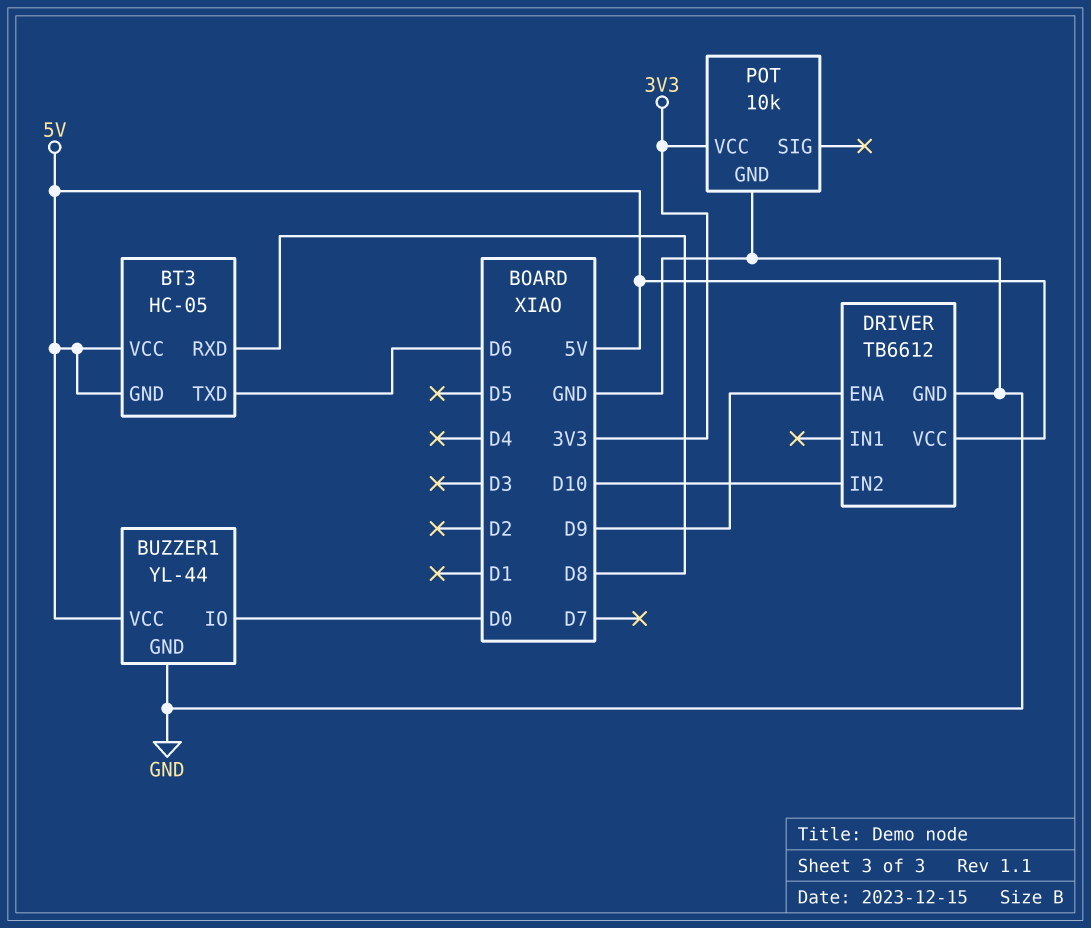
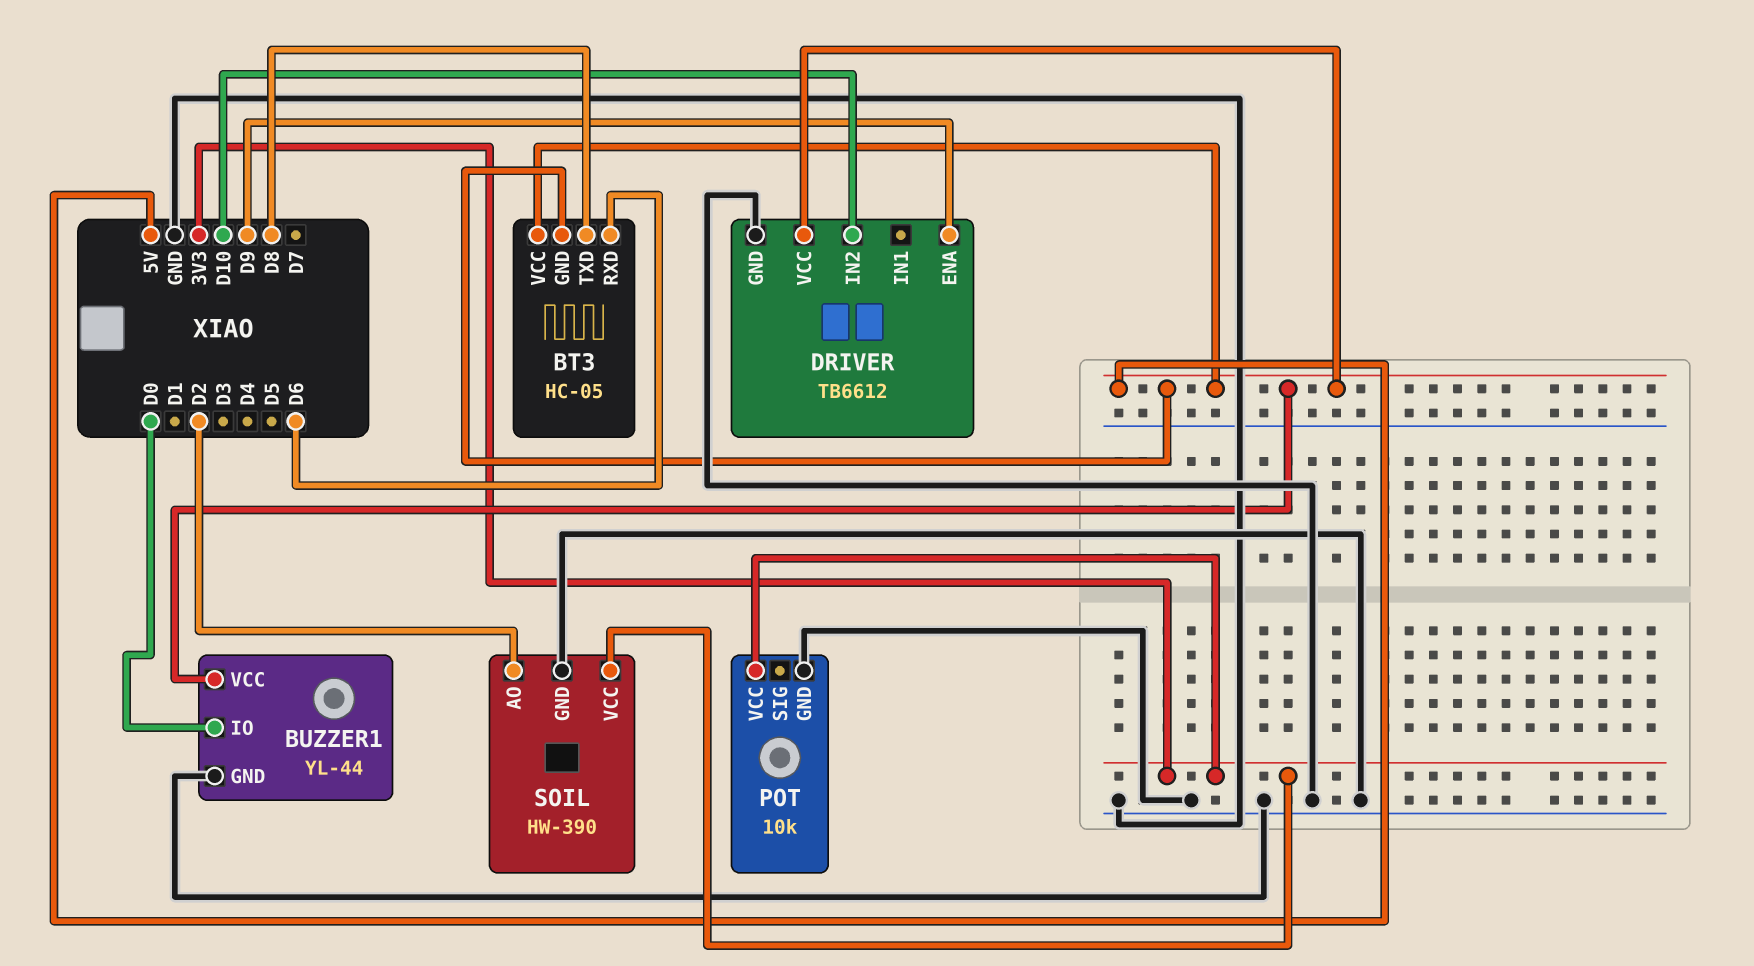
BT3 pin RXD: D8 -> D6
BT3 pin TXD: D6 -> D8
SOIL: none -> HW-390
SOIL pin AO: none -> D2
SOIL pin GND: none -> GND
SOIL pin VCC: none -> 3V3

